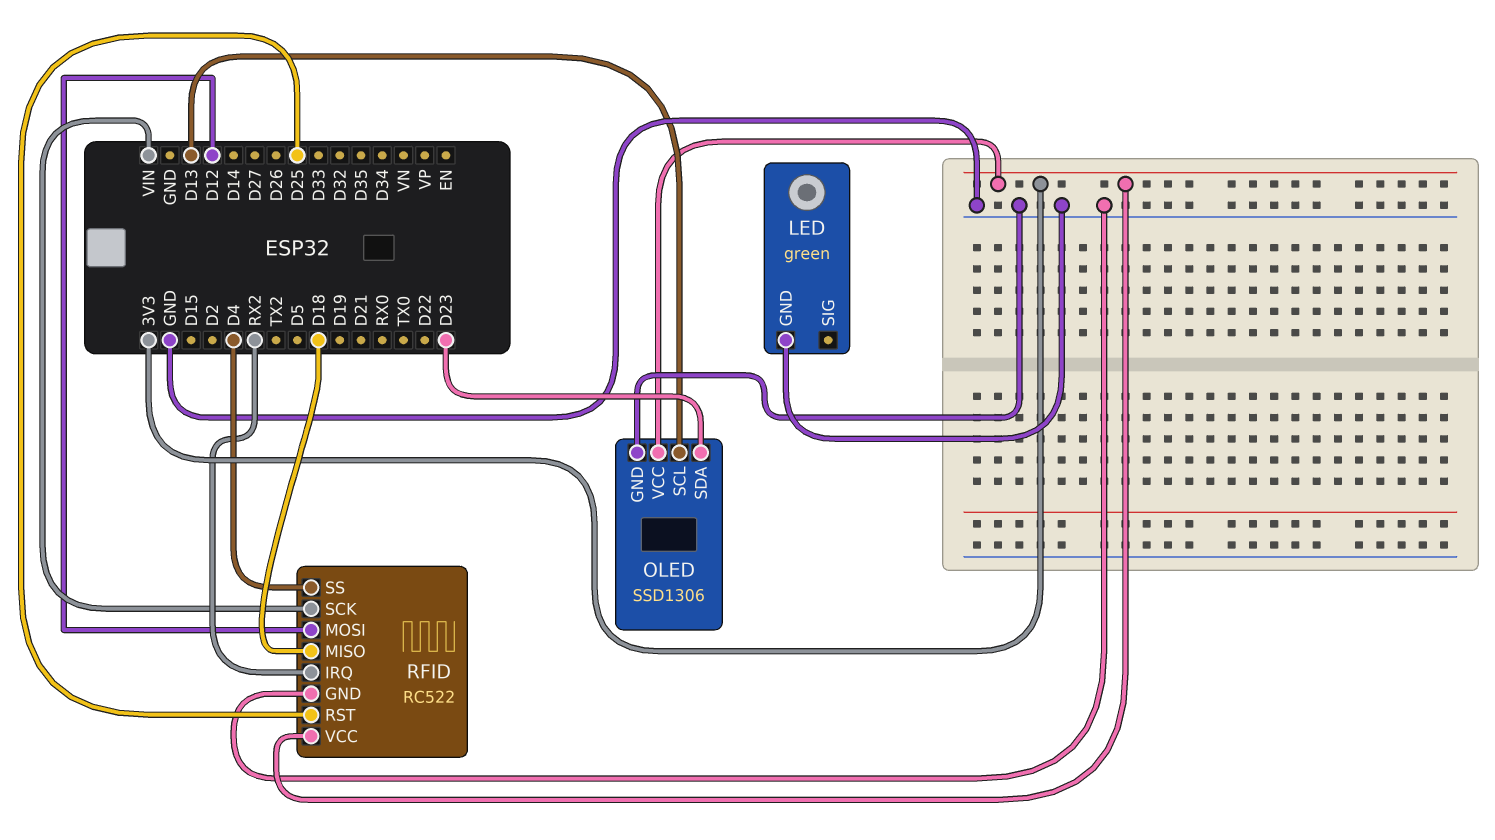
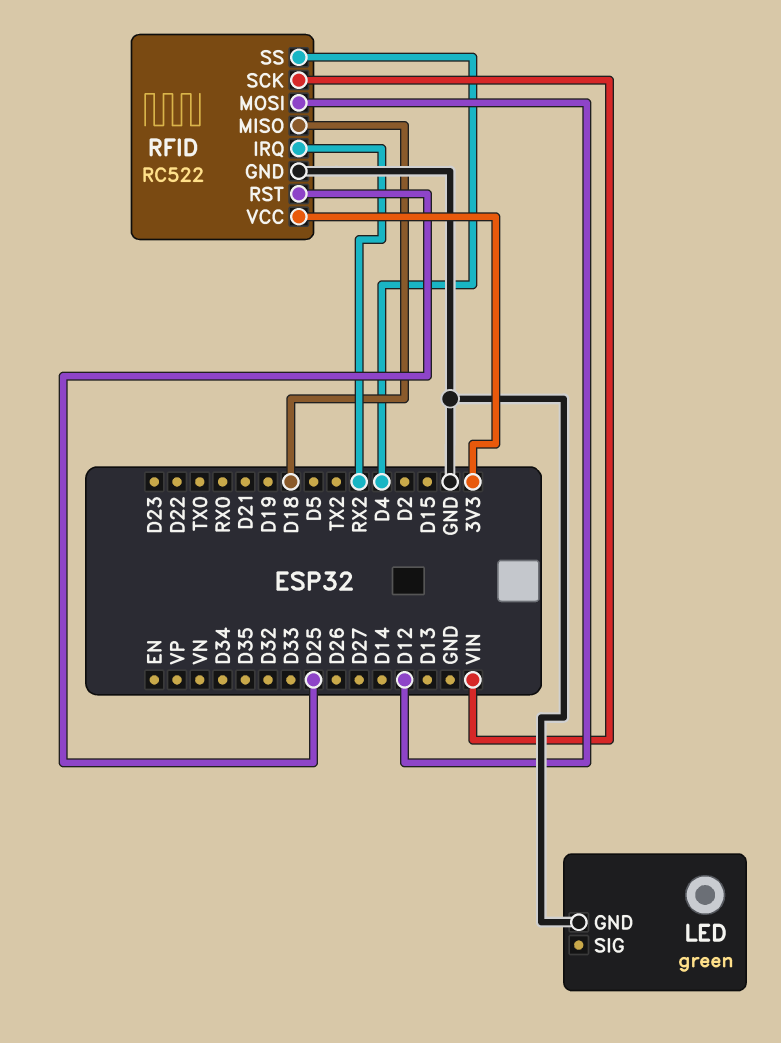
OLED: SSD1306 -> none
OLED pin GND: GND -> none
OLED pin SCL: D13 -> none
OLED pin SDA: D23 -> none
OLED pin VCC: 3V3 -> none

